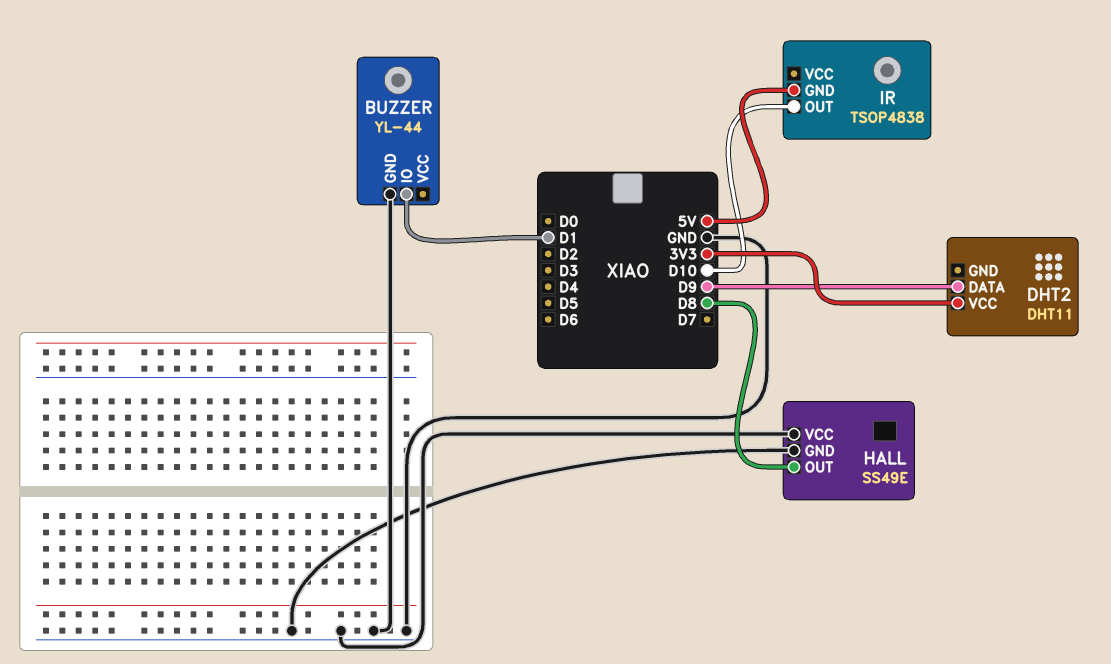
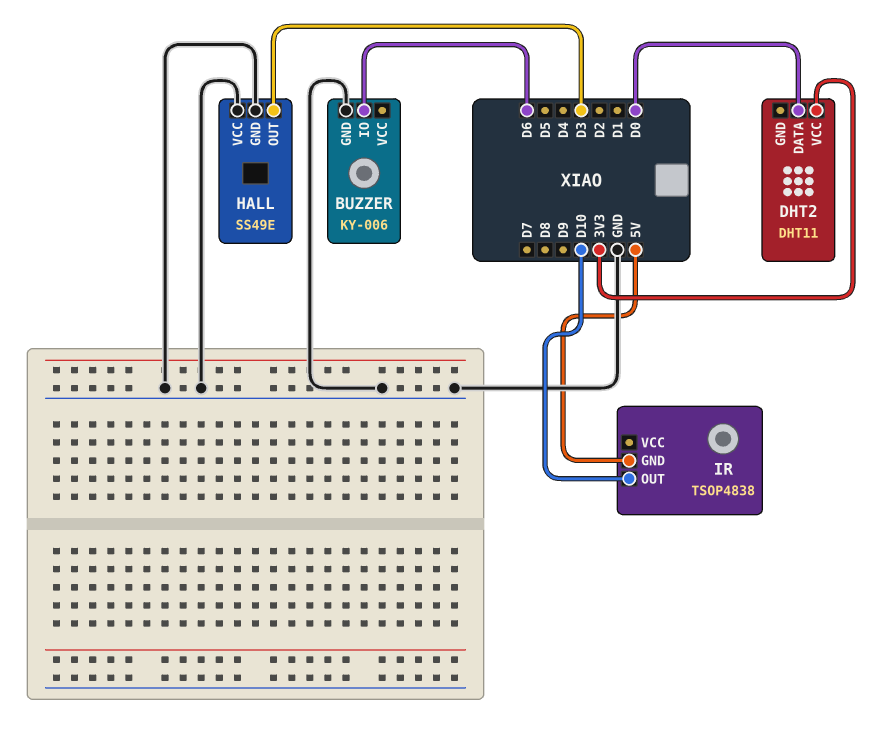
BUZZER: YL-44 -> KY-006
BUZZER pin IO: D1 -> D6
DHT2 pin DATA: D9 -> D0
HALL pin OUT: D8 -> D3

